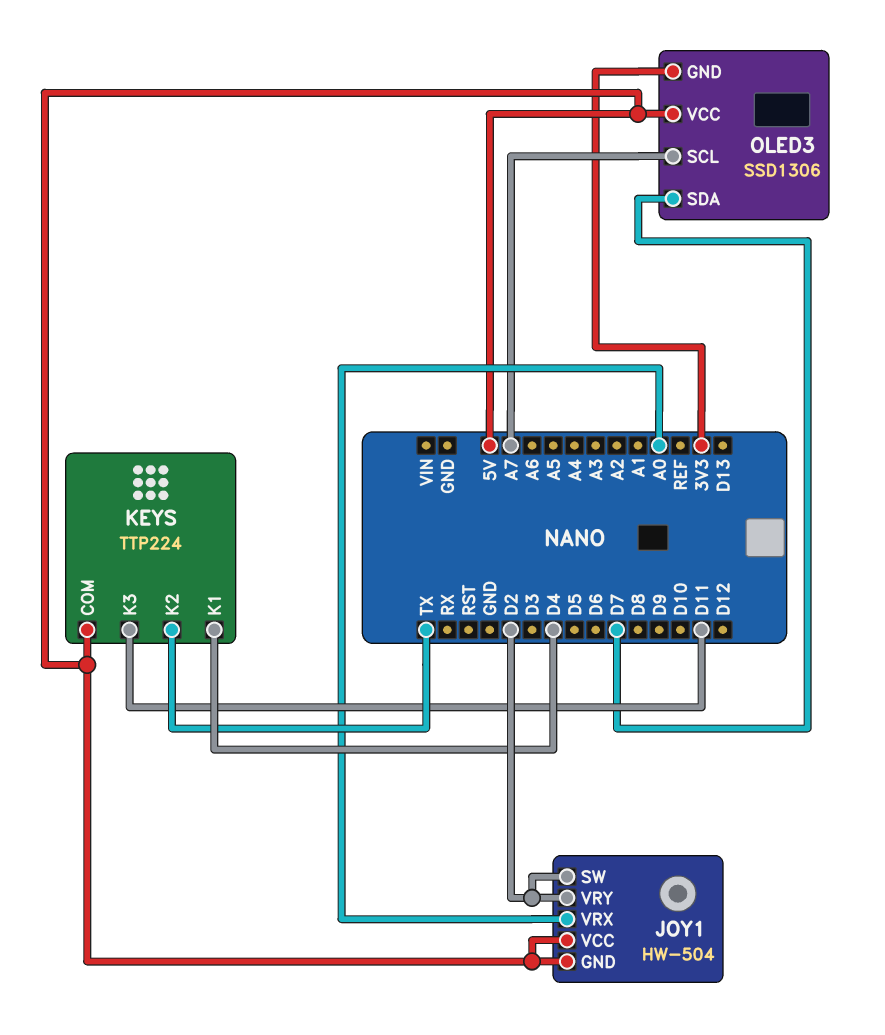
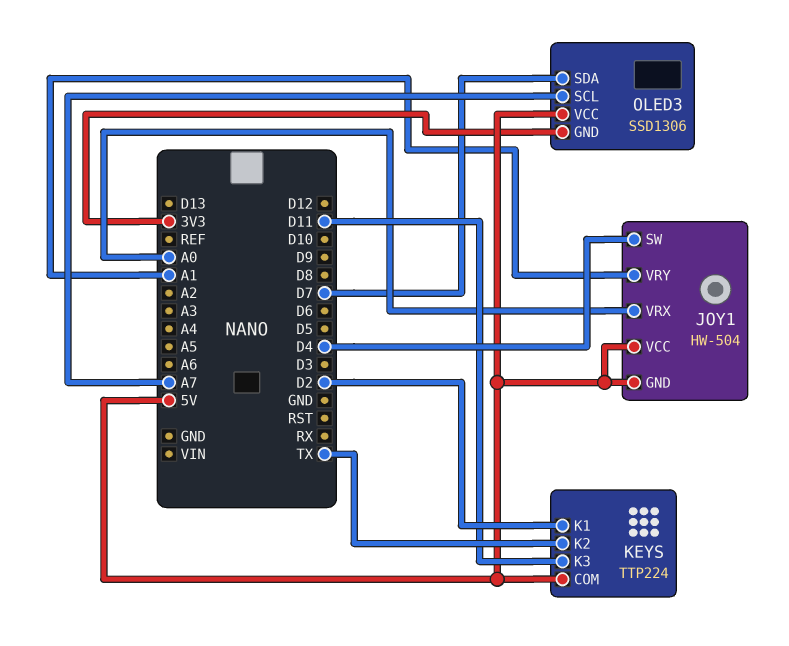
JOY1 pin SW: D2 -> D4
JOY1 pin VRY: D2 -> A1
KEYS pin K1: D4 -> D2

